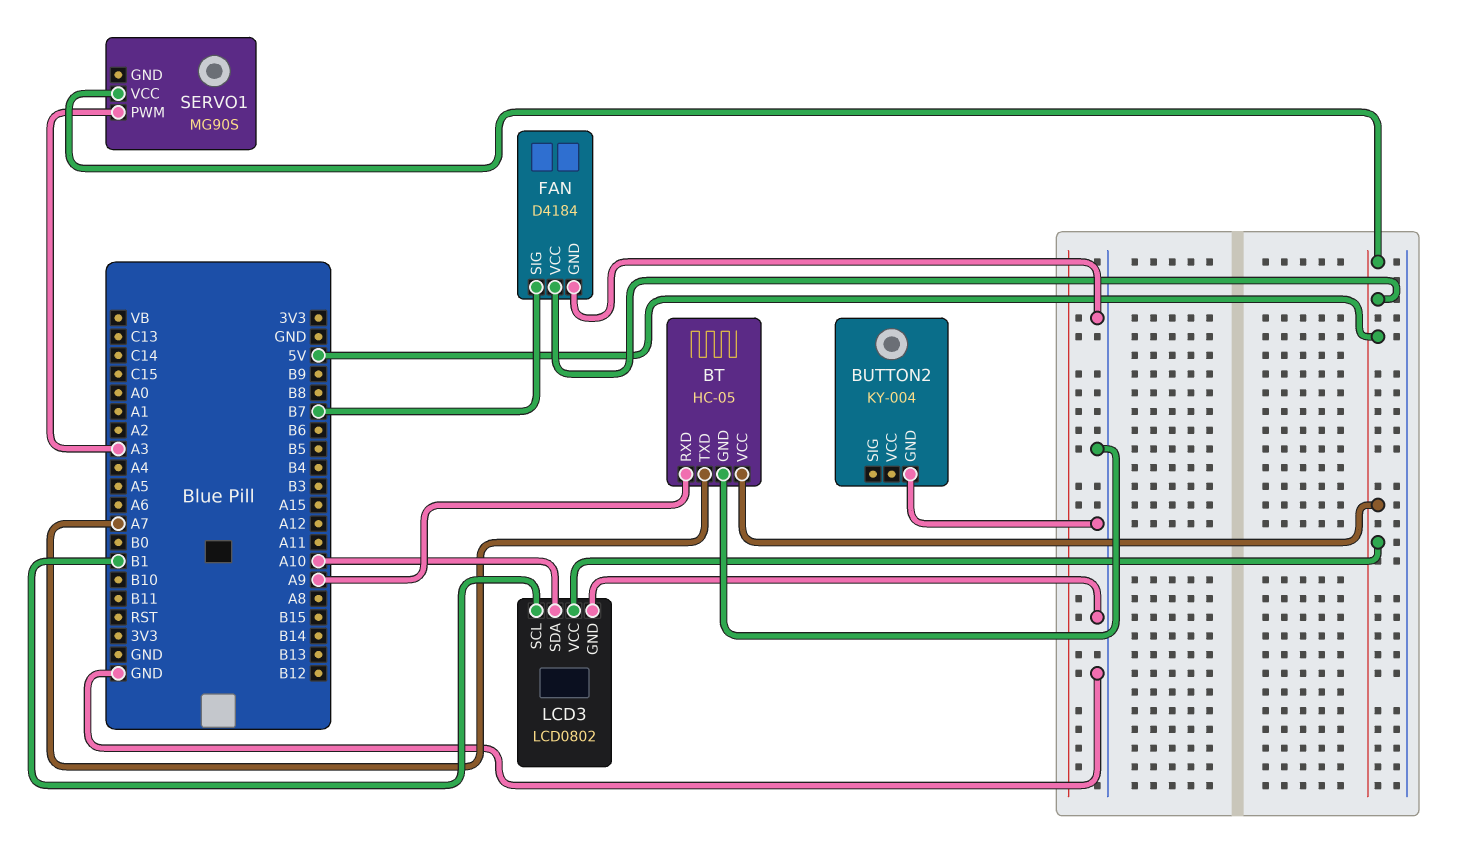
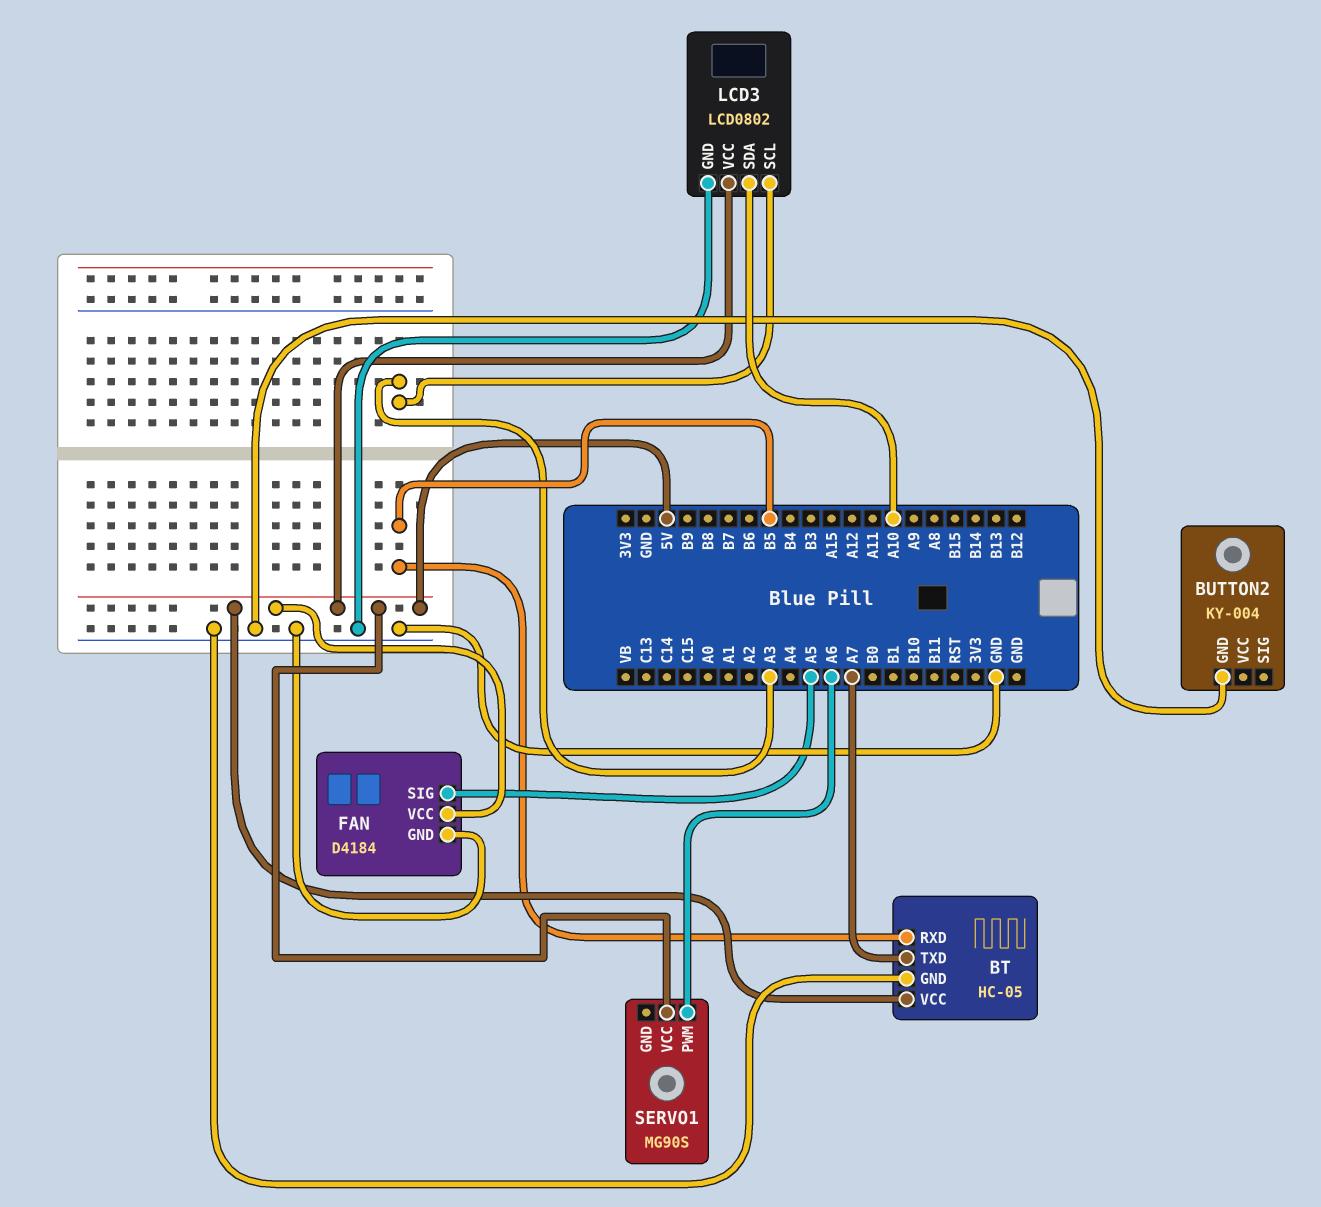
BT pin RXD: A9 -> B5
FAN pin SIG: B7 -> A5
LCD3 pin SCL: B1 -> A3
SERVO1 pin PWM: A3 -> A6

